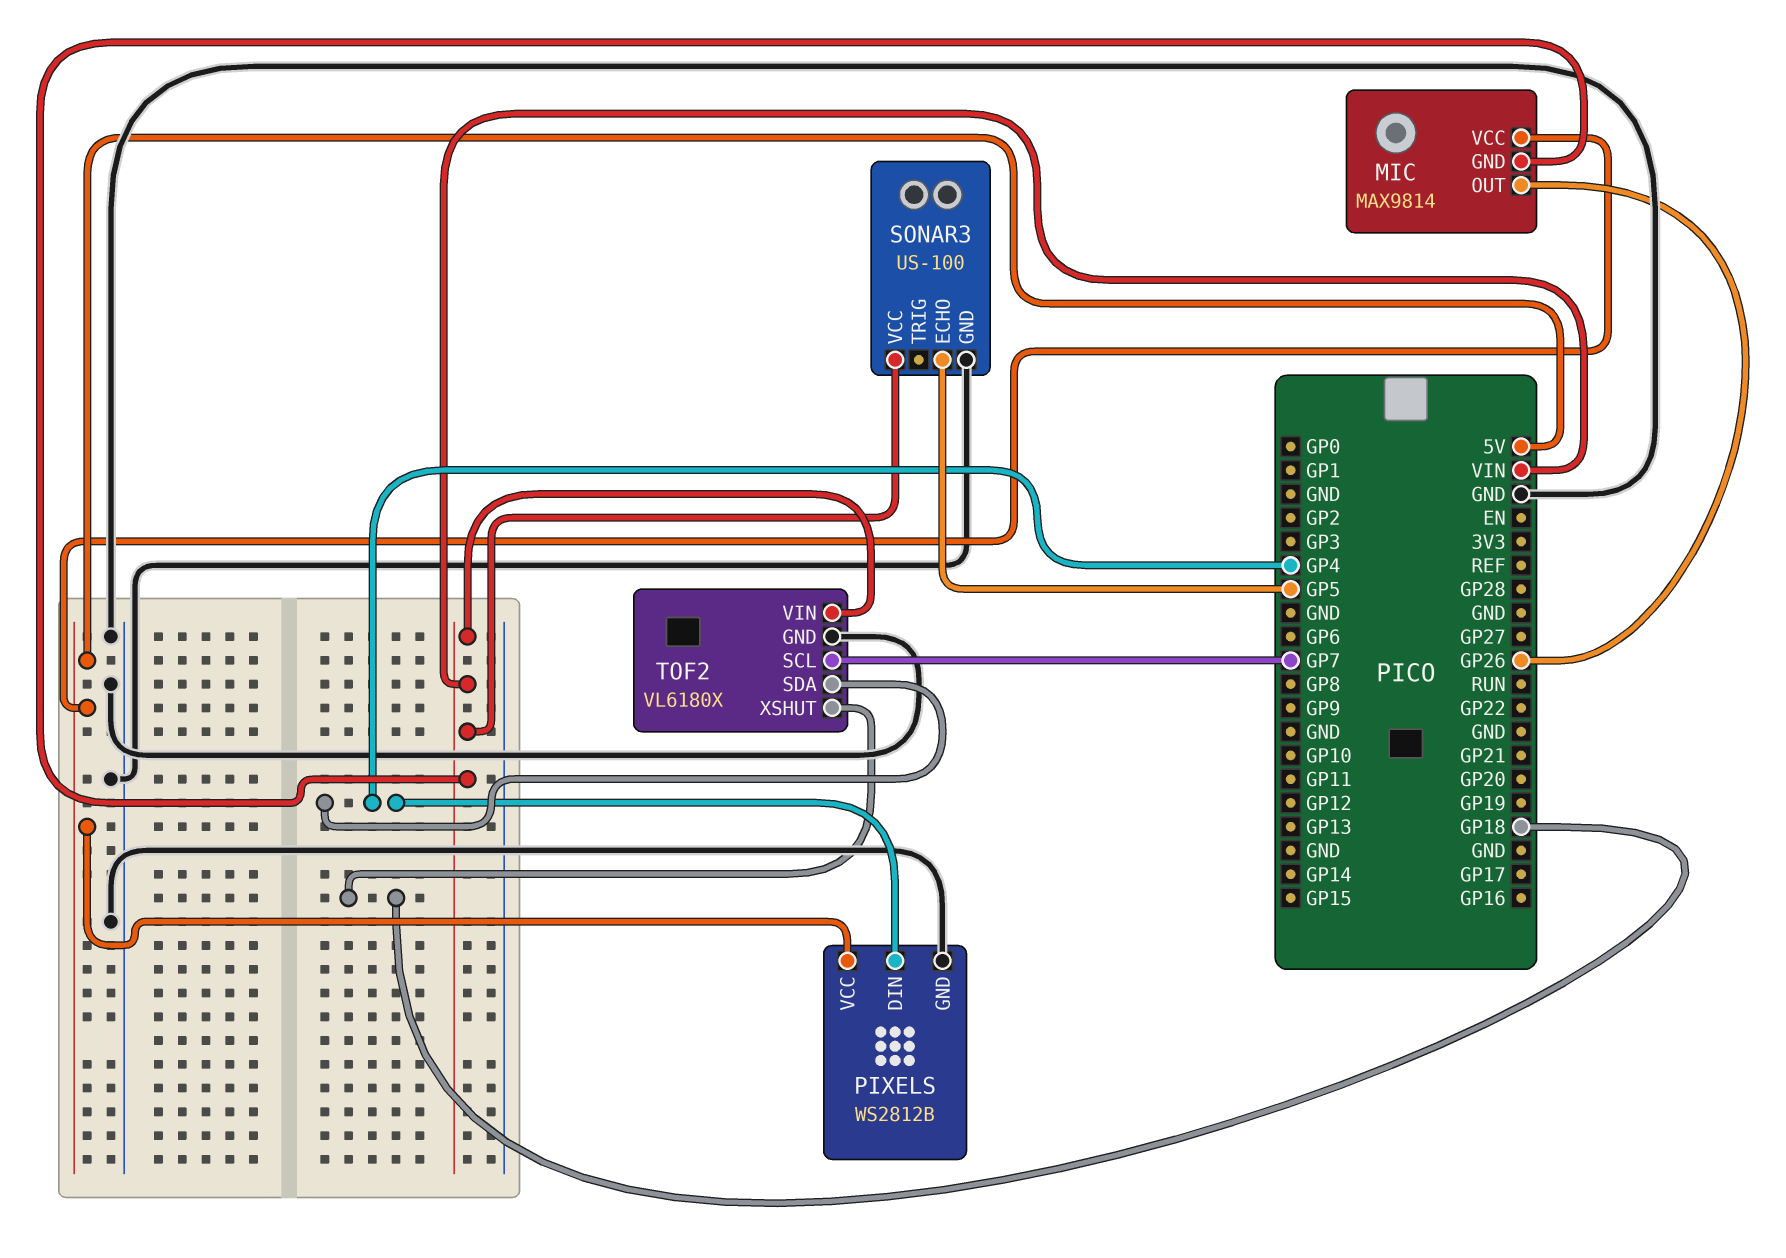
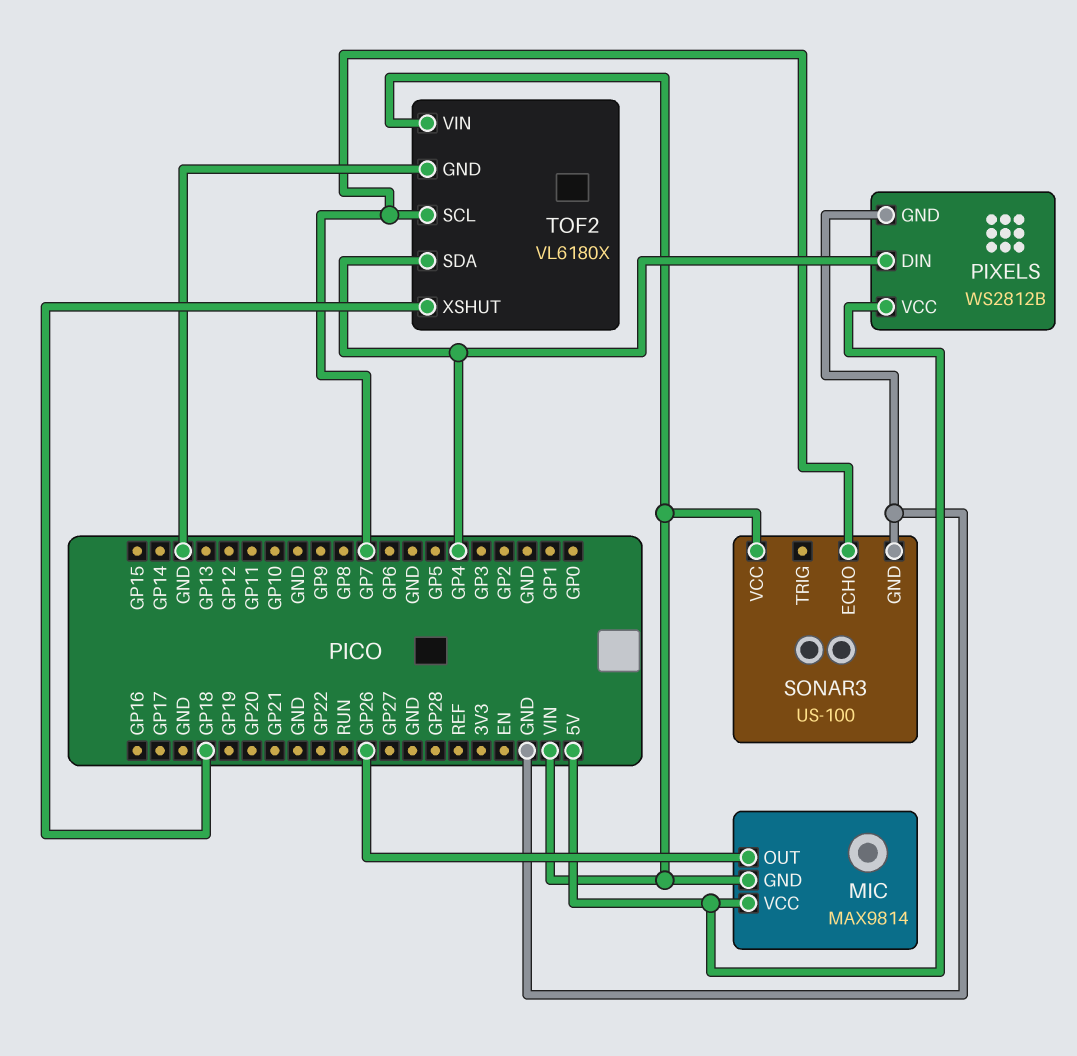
SONAR3 pin ECHO: GP5 -> GP7

